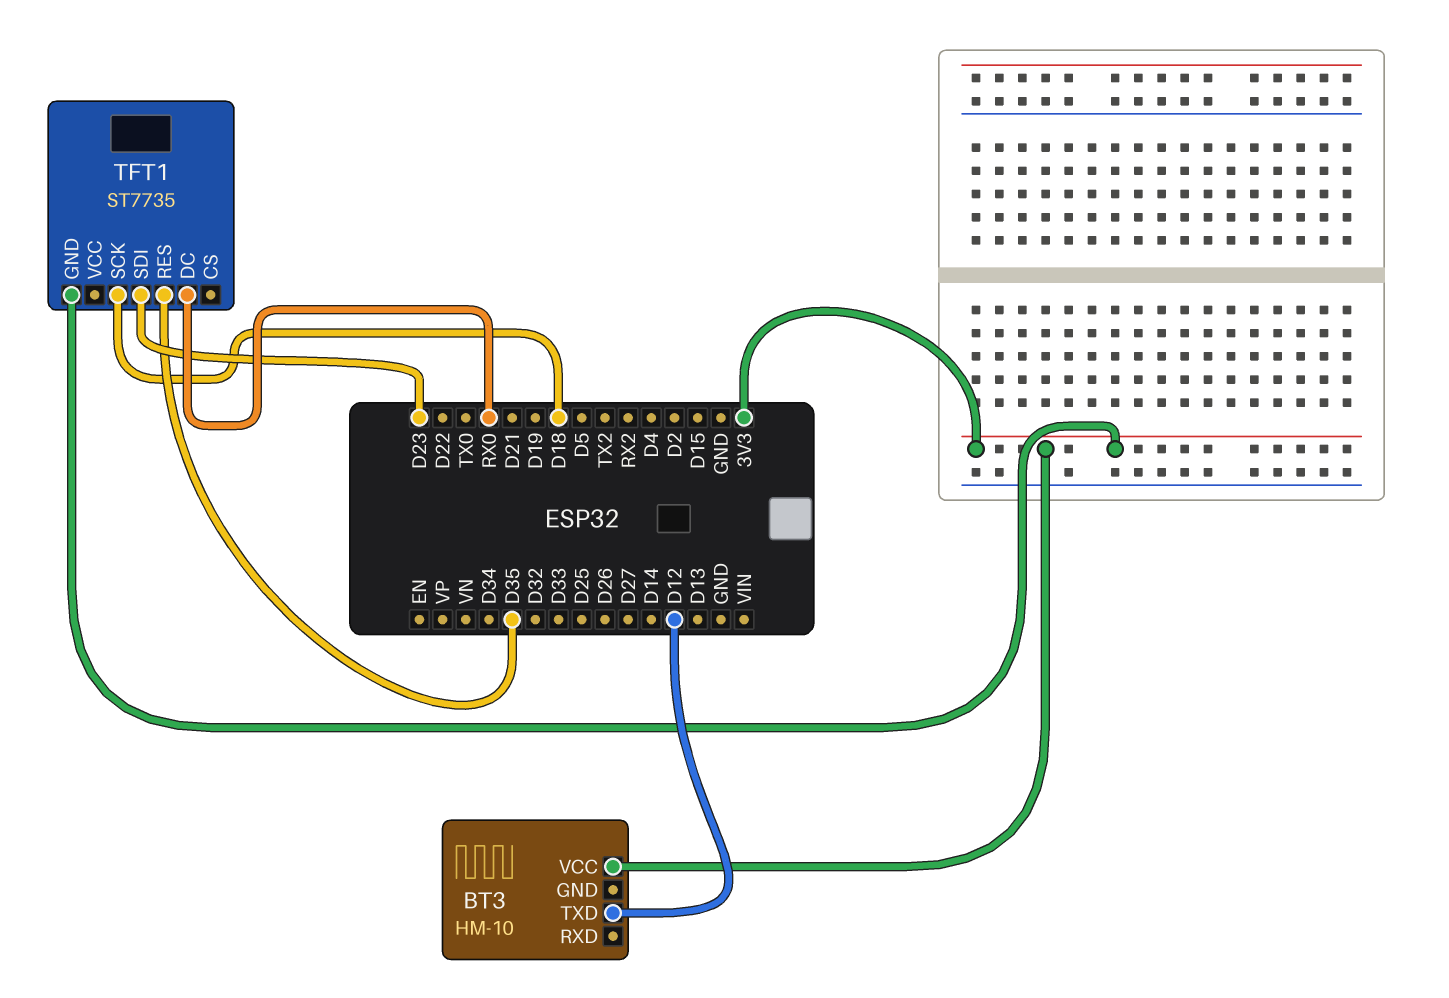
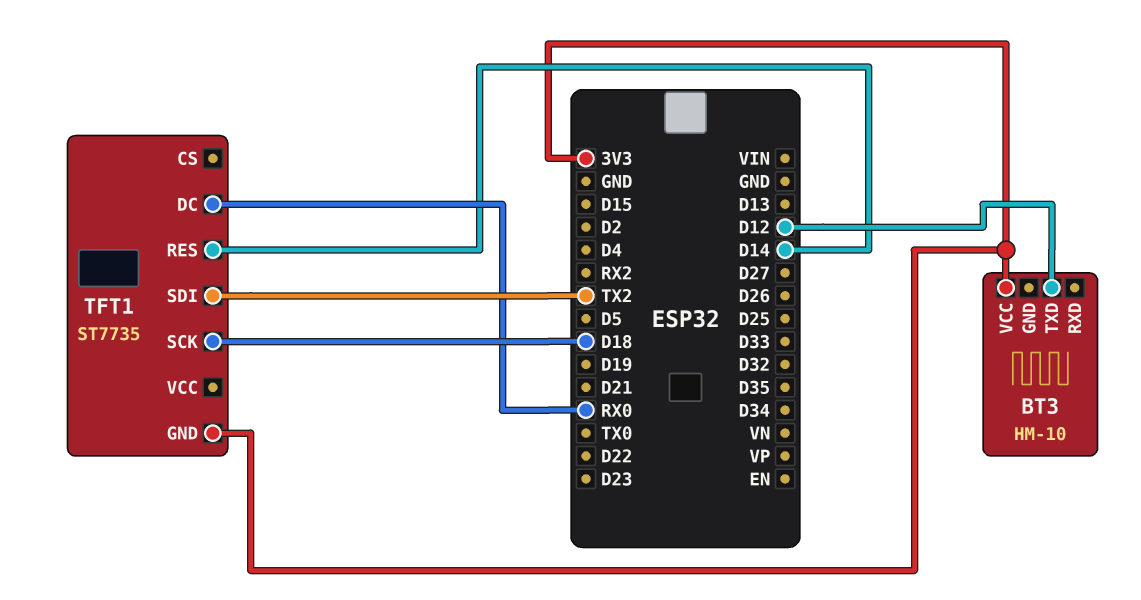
TFT1 pin RES: D35 -> D14
TFT1 pin SDI: D23 -> TX2

